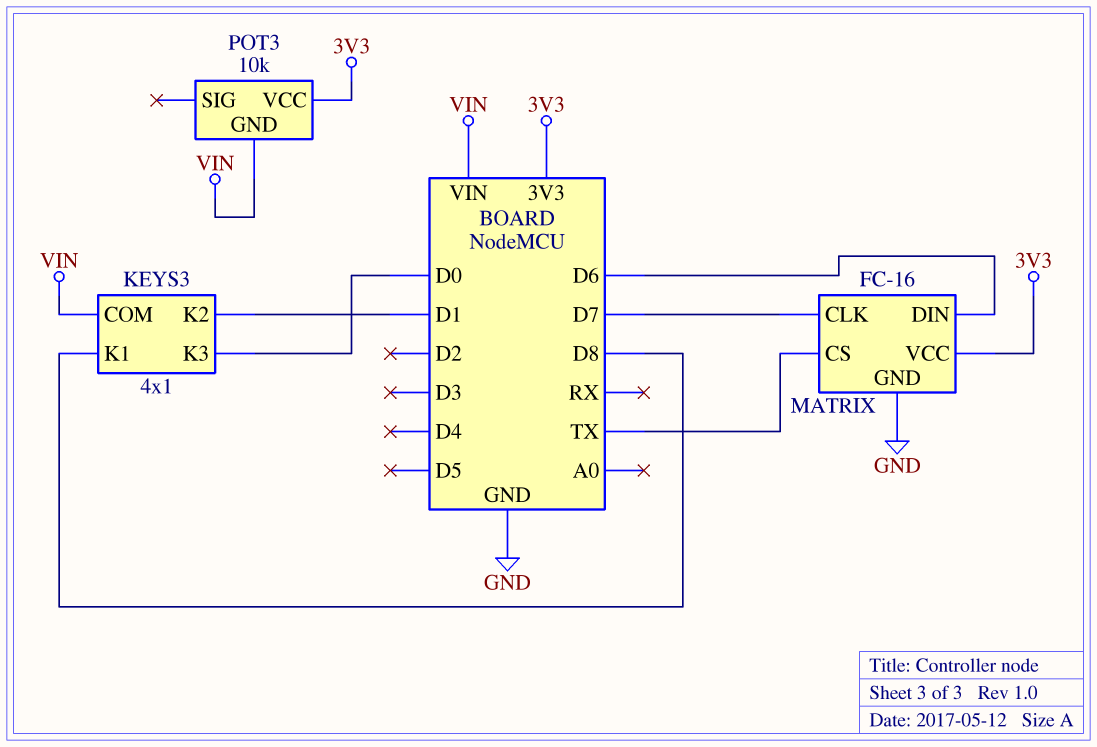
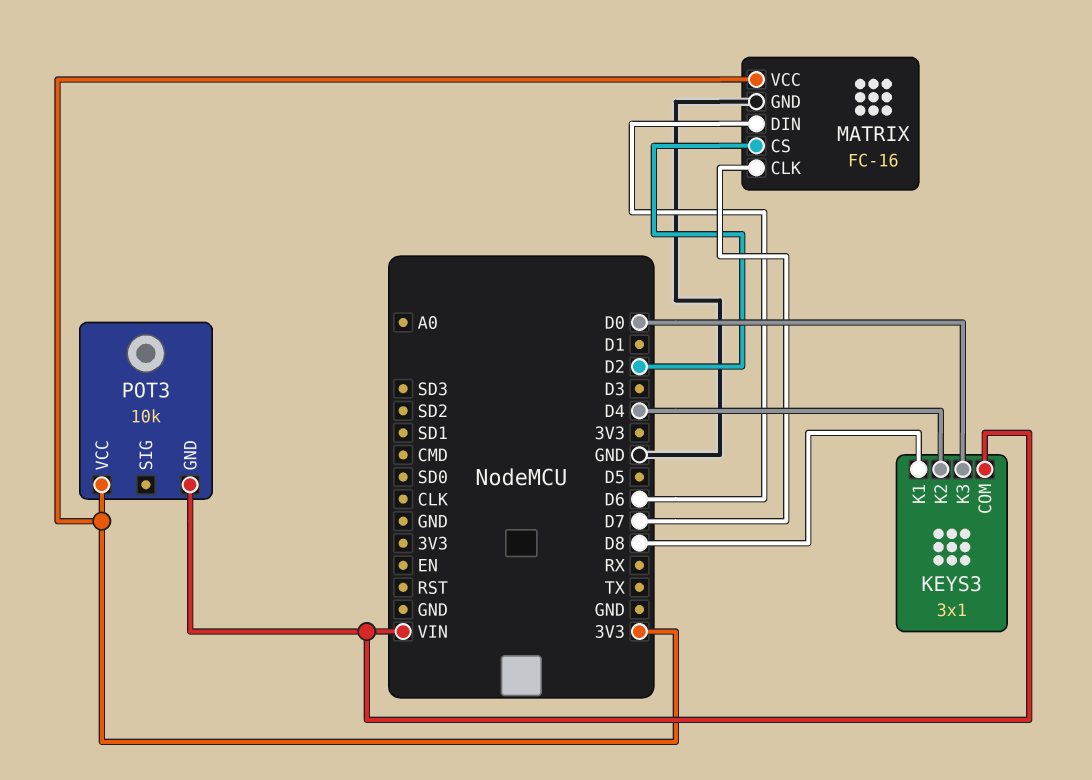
KEYS3: 4x1 -> 3x1
KEYS3 pin K2: D1 -> D4
MATRIX pin CS: TX -> D2

